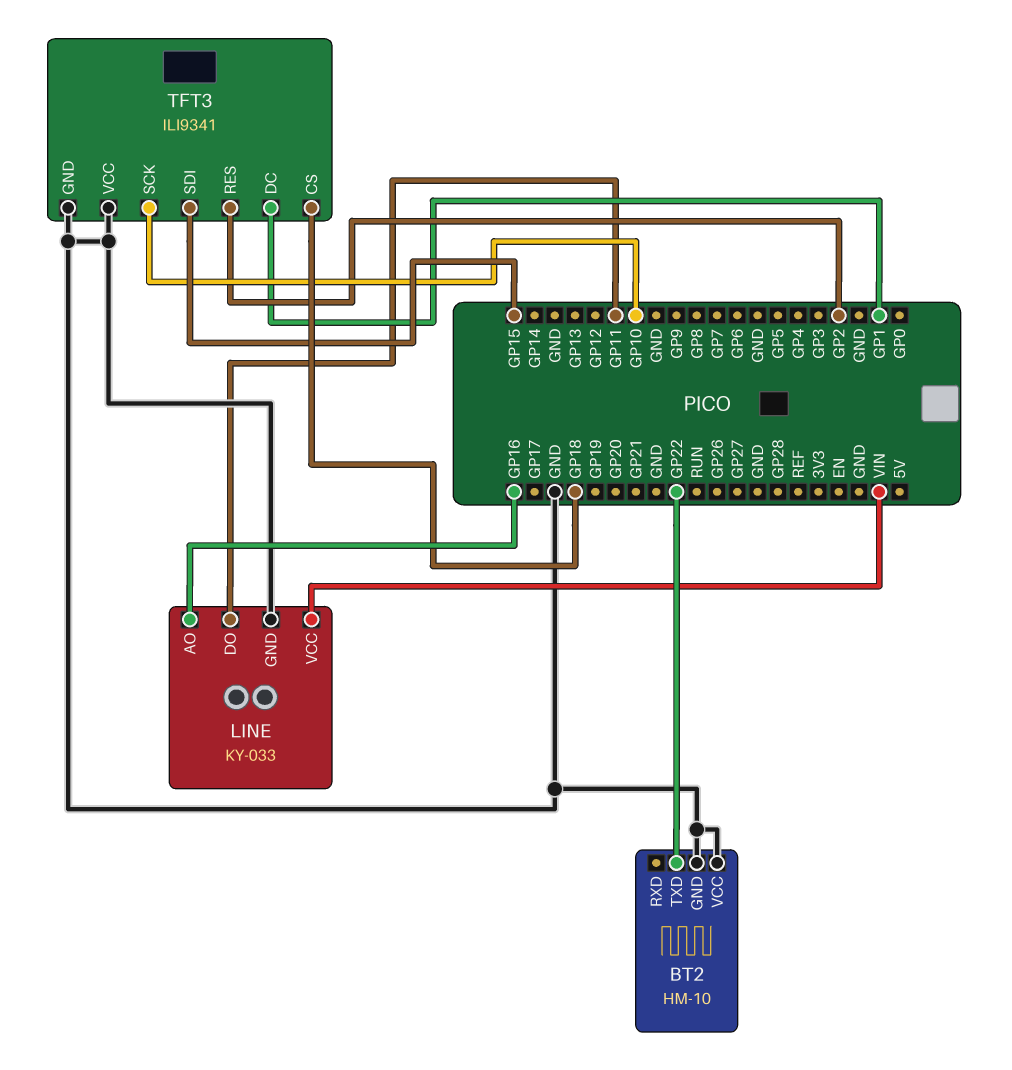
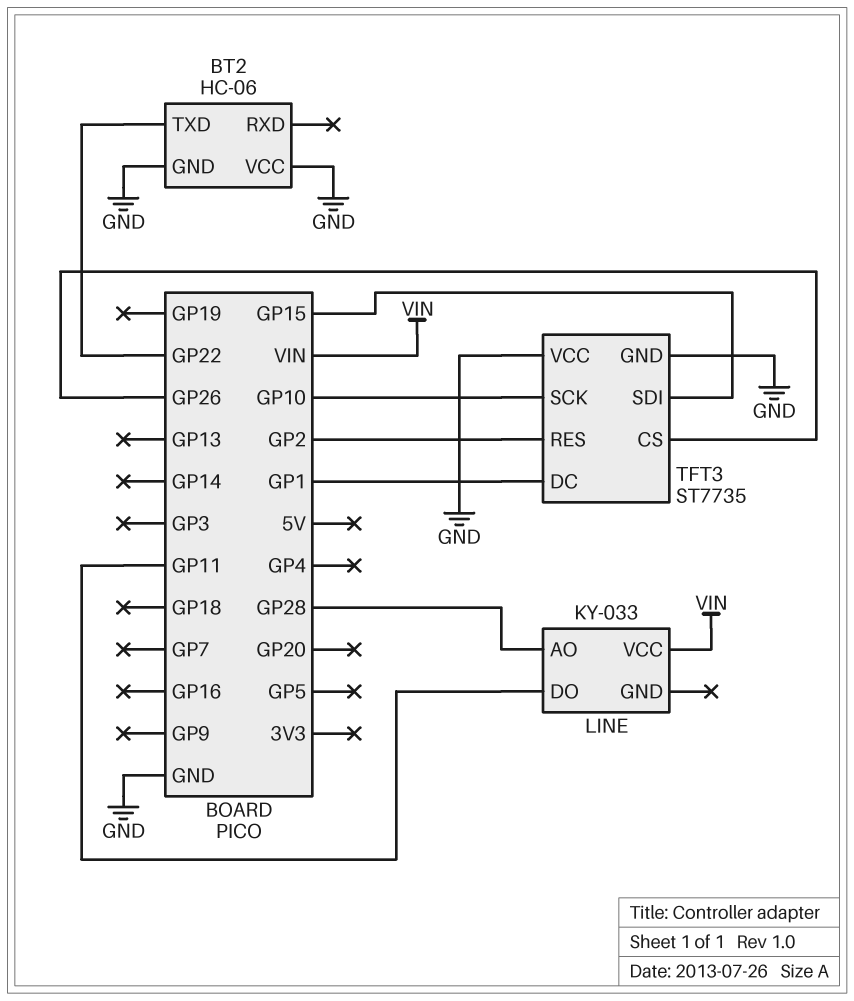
BT2: HM-10 -> HC-06
LINE pin AO: GP16 -> GP28
LINE pin GND: GND -> none
TFT3: ILI9341 -> ST7735
TFT3 pin CS: GP18 -> GP26

